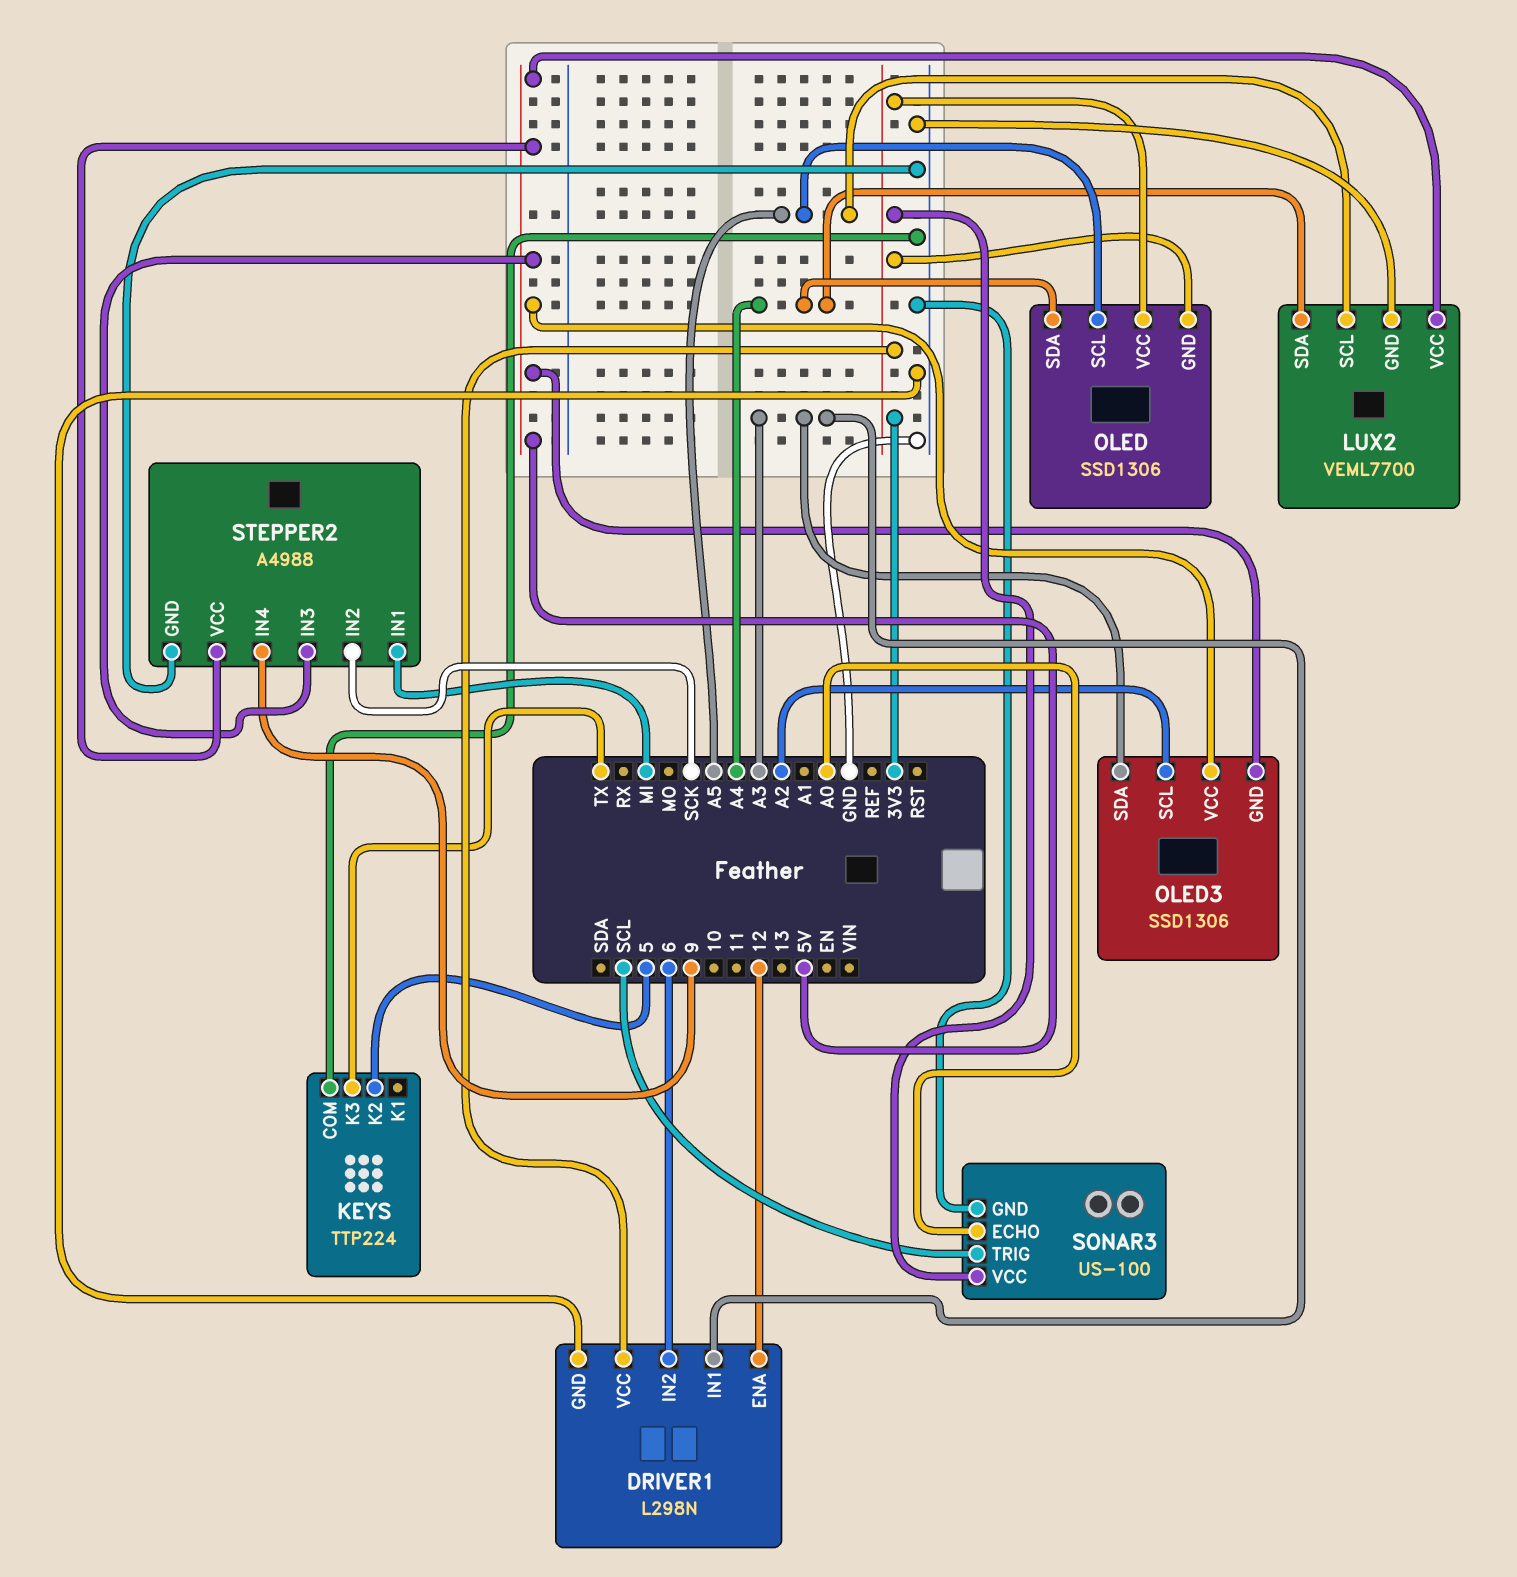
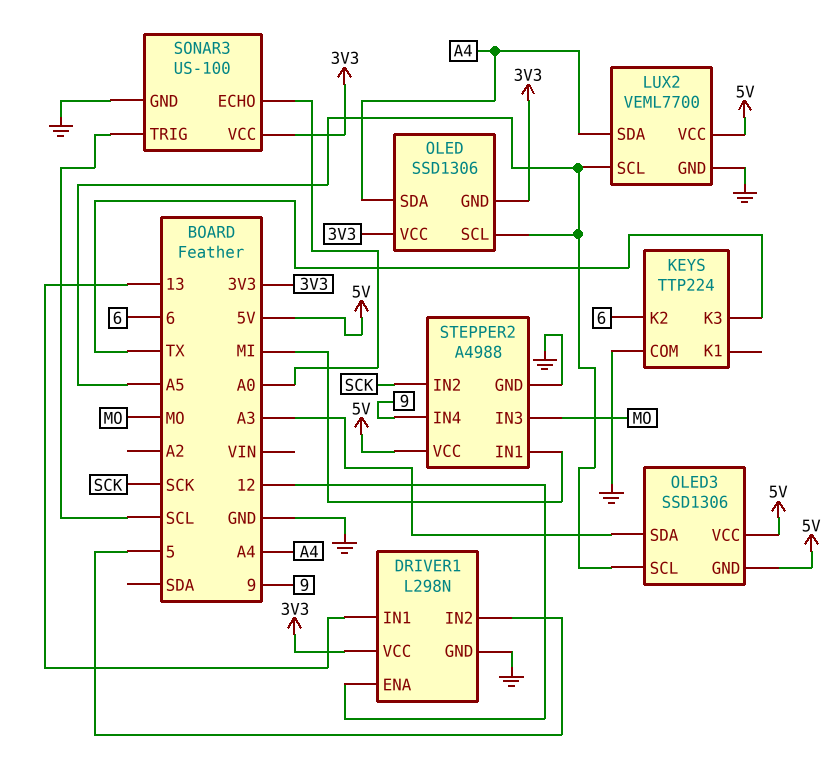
DRIVER1 pin IN1: A3 -> 13
DRIVER1 pin IN2: 6 -> 5
KEYS pin K2: 5 -> 6
OLED3 pin SCL: A2 -> A5
STEPPER2 pin IN3: 5V -> MO

